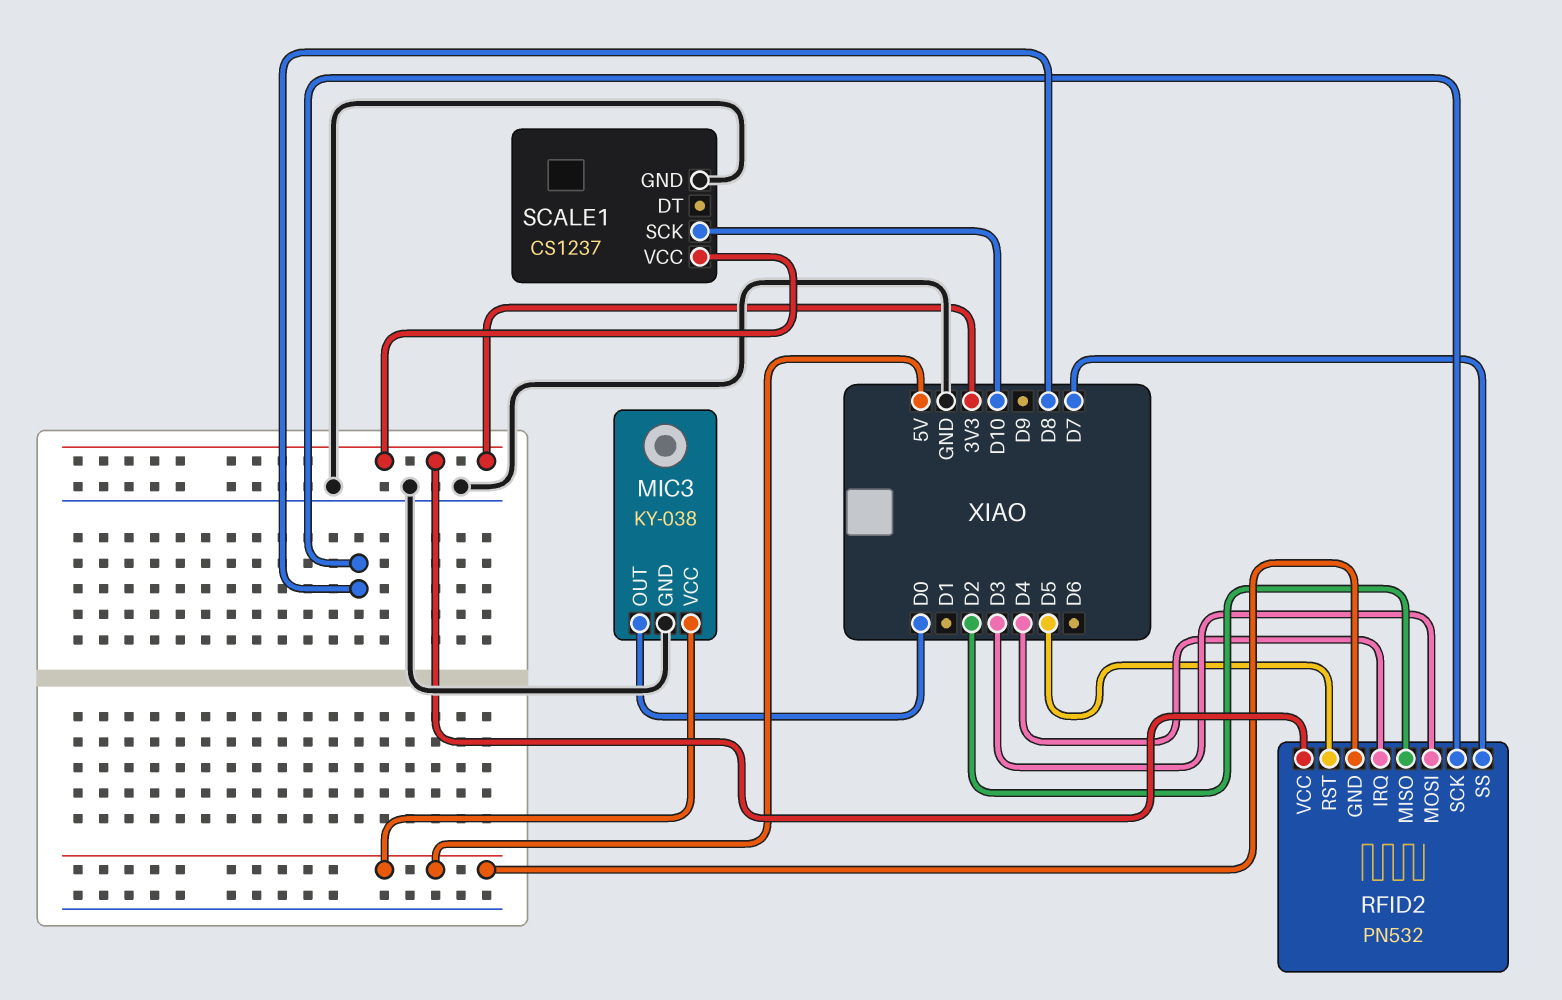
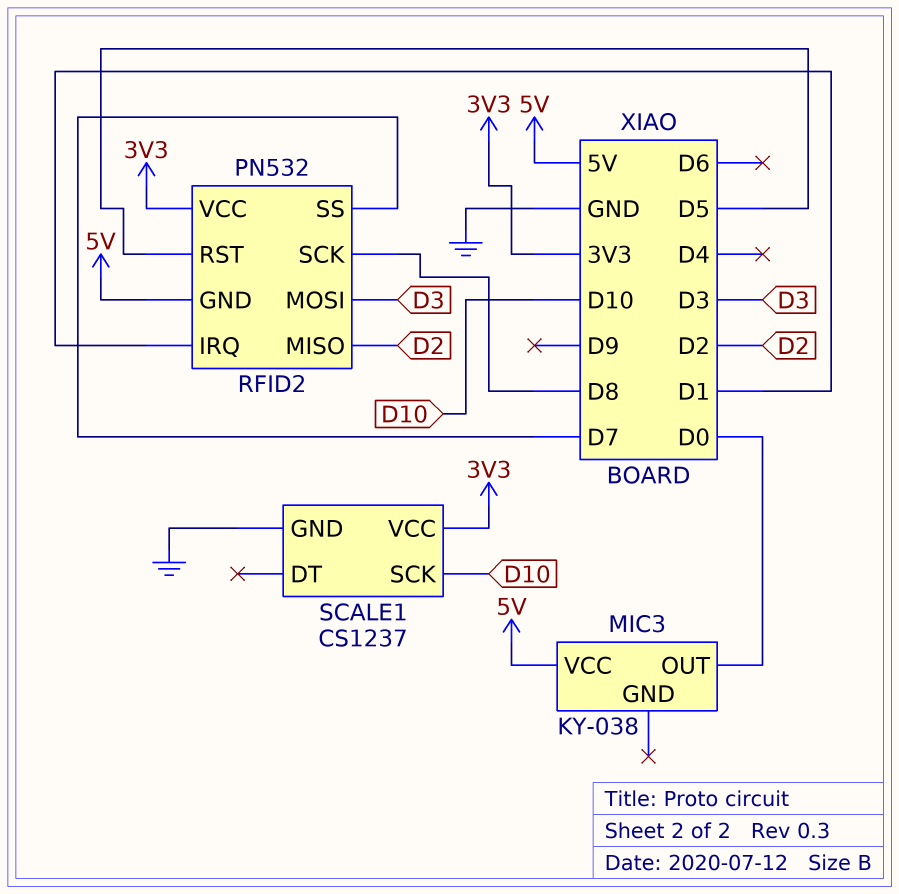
MIC3 pin GND: GND -> none
RFID2 pin IRQ: D4 -> D1

